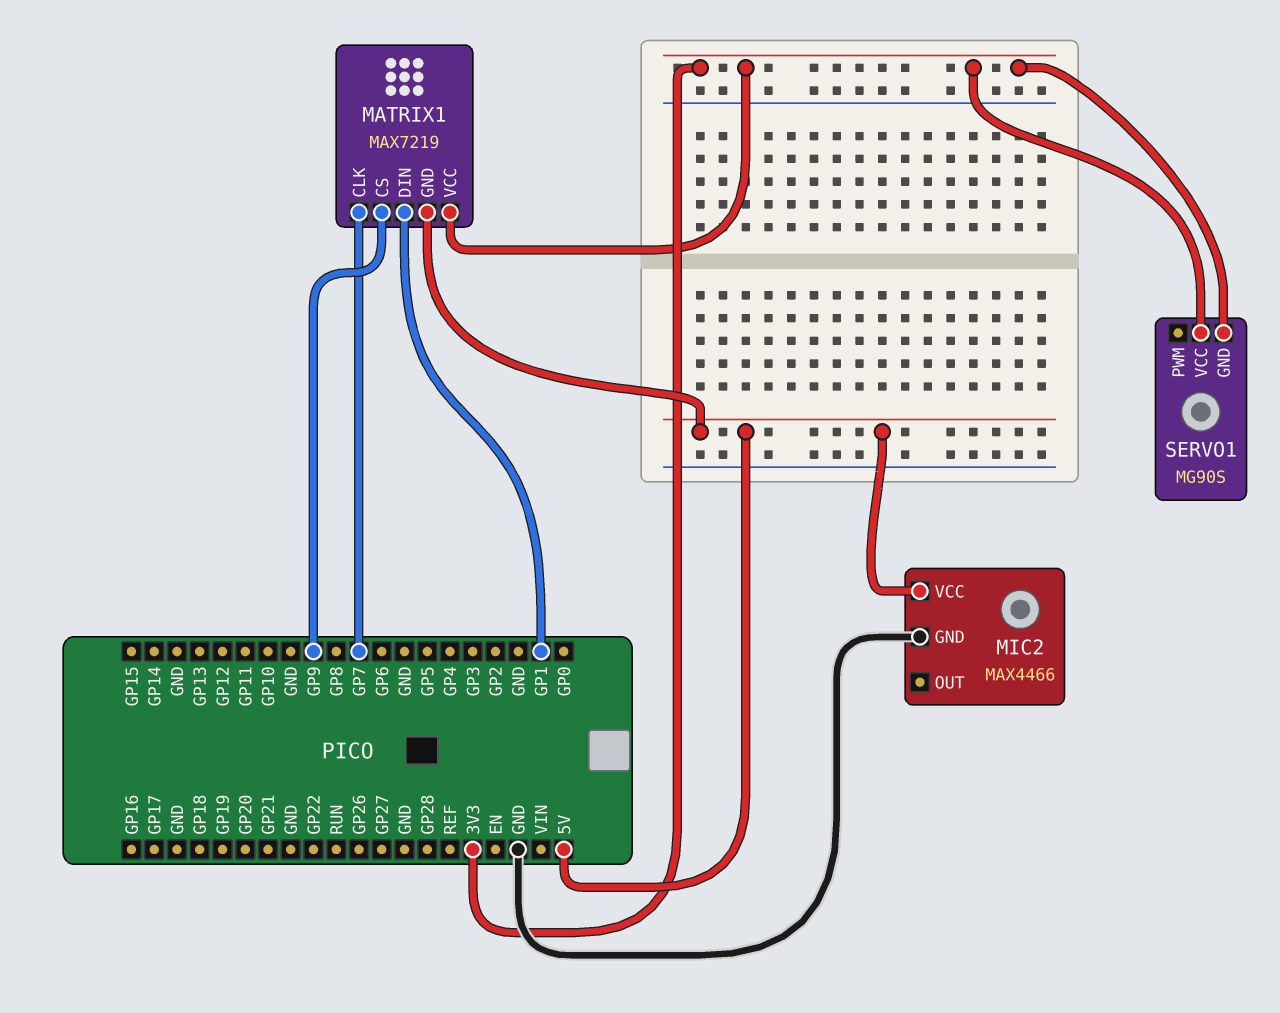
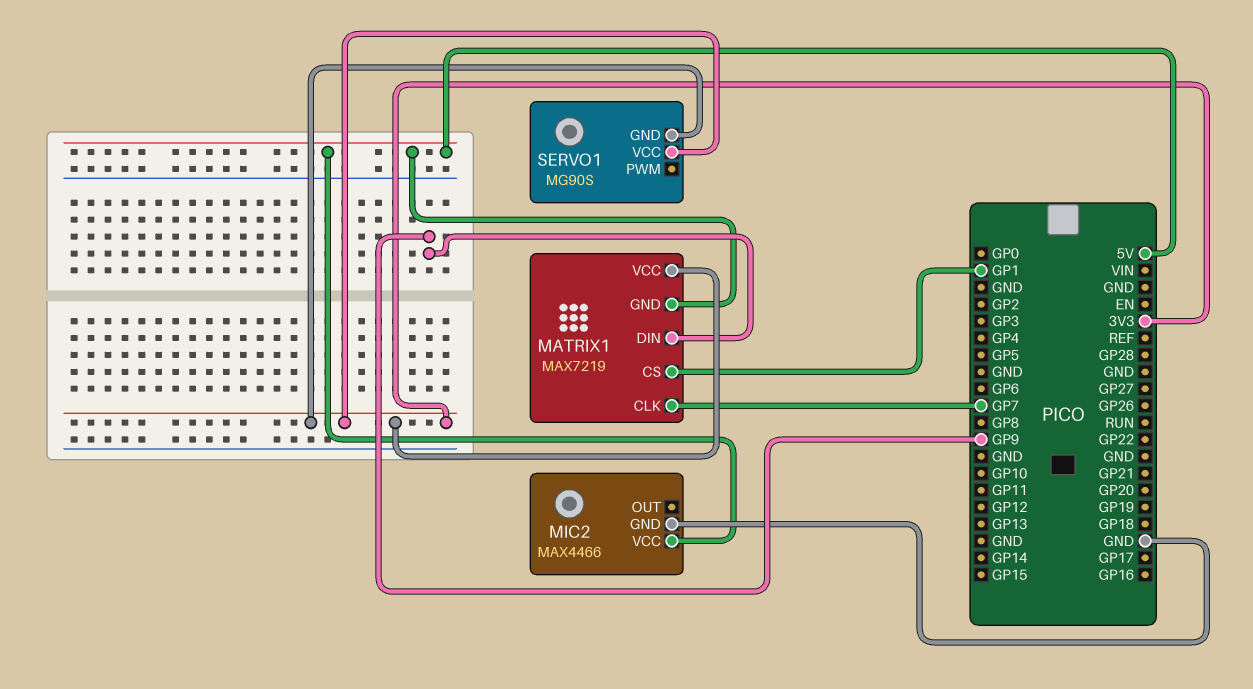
MATRIX1 pin CS: GP9 -> GP1
MATRIX1 pin DIN: GP1 -> GP9

